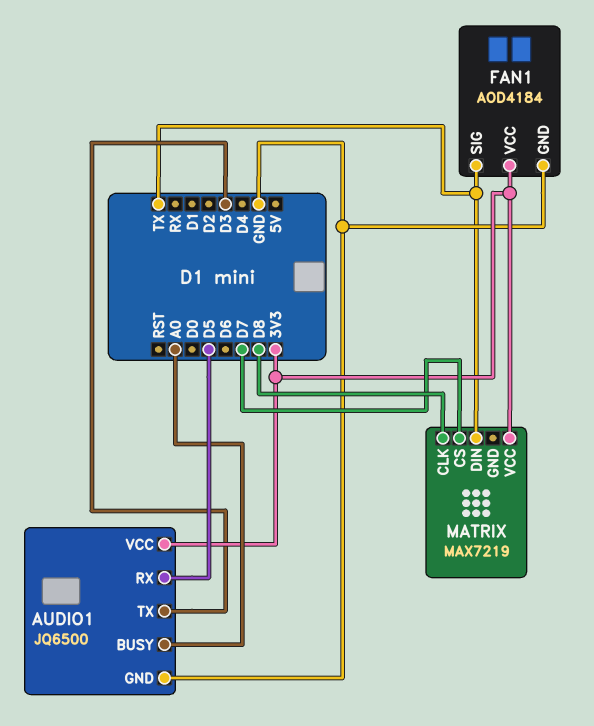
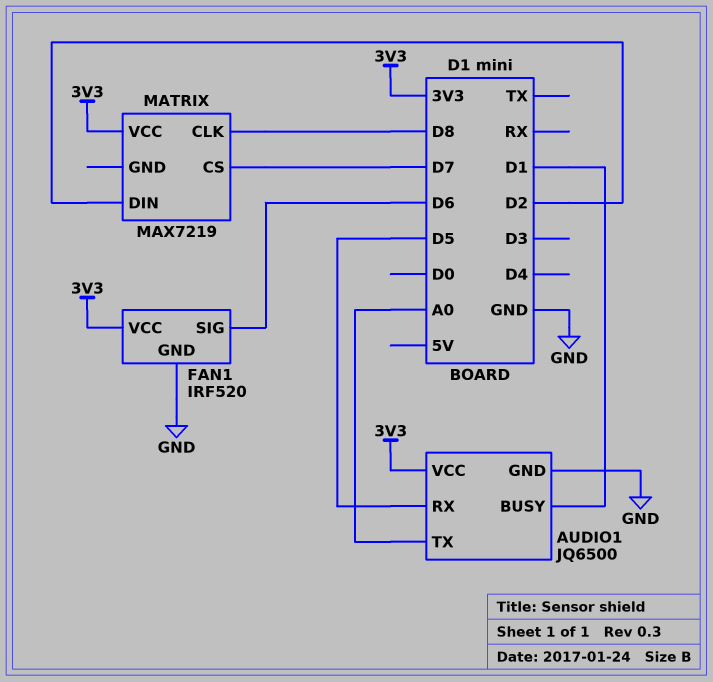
AUDIO1 pin BUSY: A0 -> D1
AUDIO1 pin TX: D3 -> A0
FAN1: AOD4184 -> IRF520
FAN1 pin SIG: TX -> D6
MATRIX pin DIN: TX -> D2

